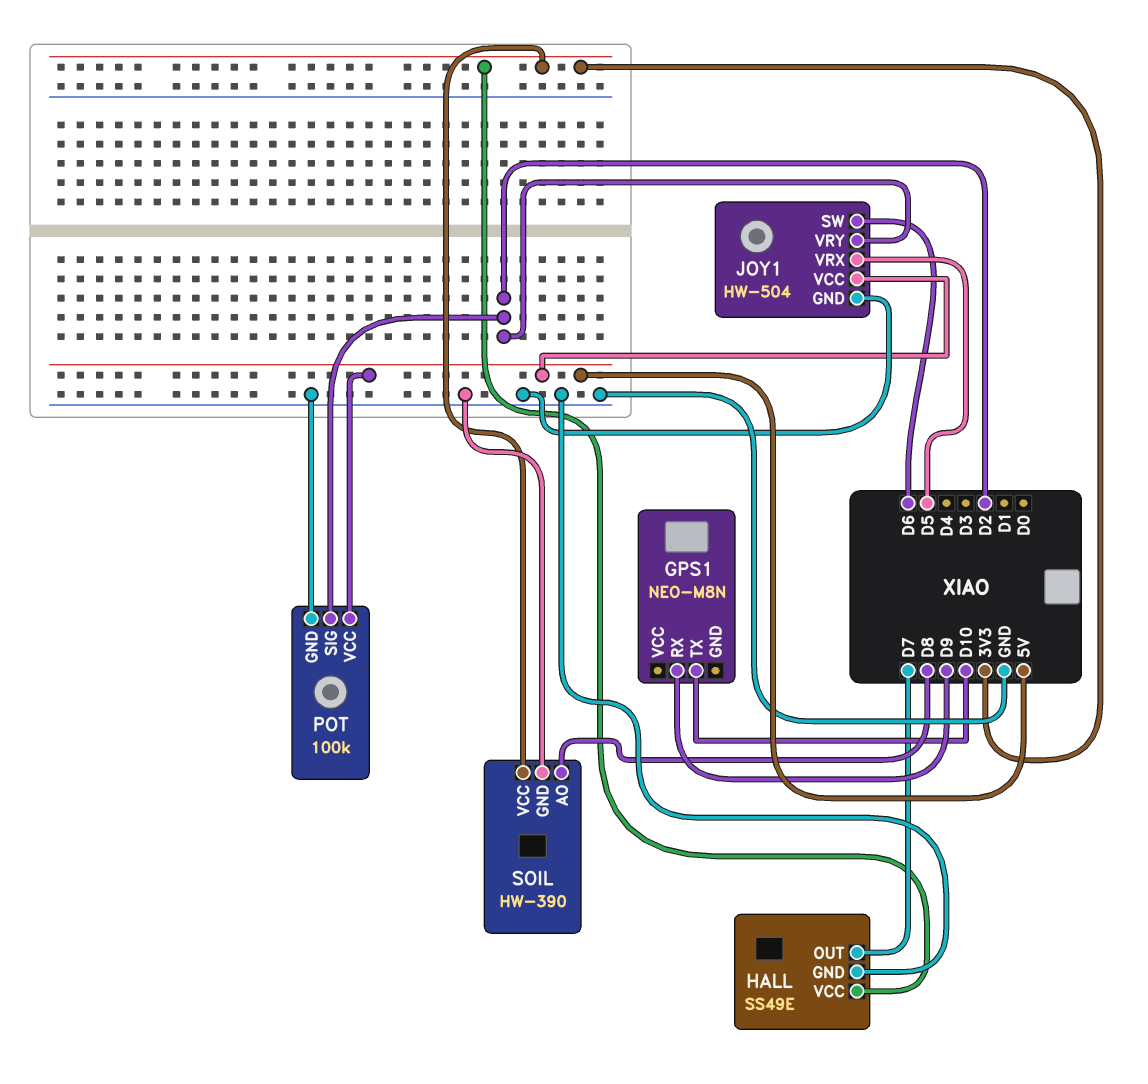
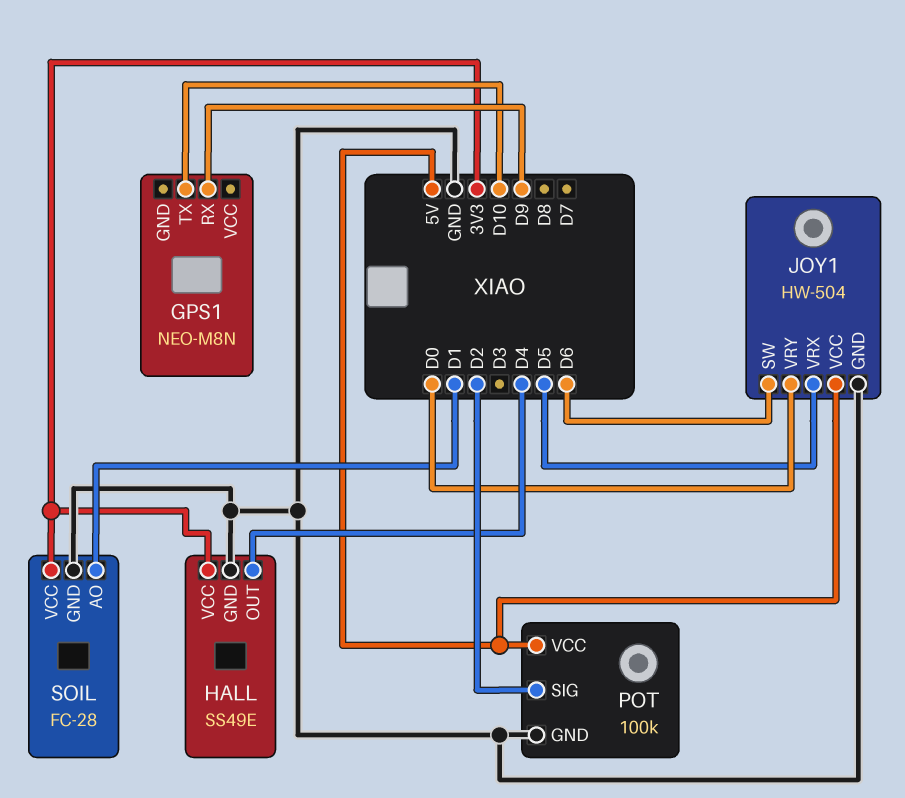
HALL pin OUT: D7 -> D4
JOY1 pin VRY: D2 -> D0
SOIL: HW-390 -> FC-28
SOIL pin AO: D8 -> D1

